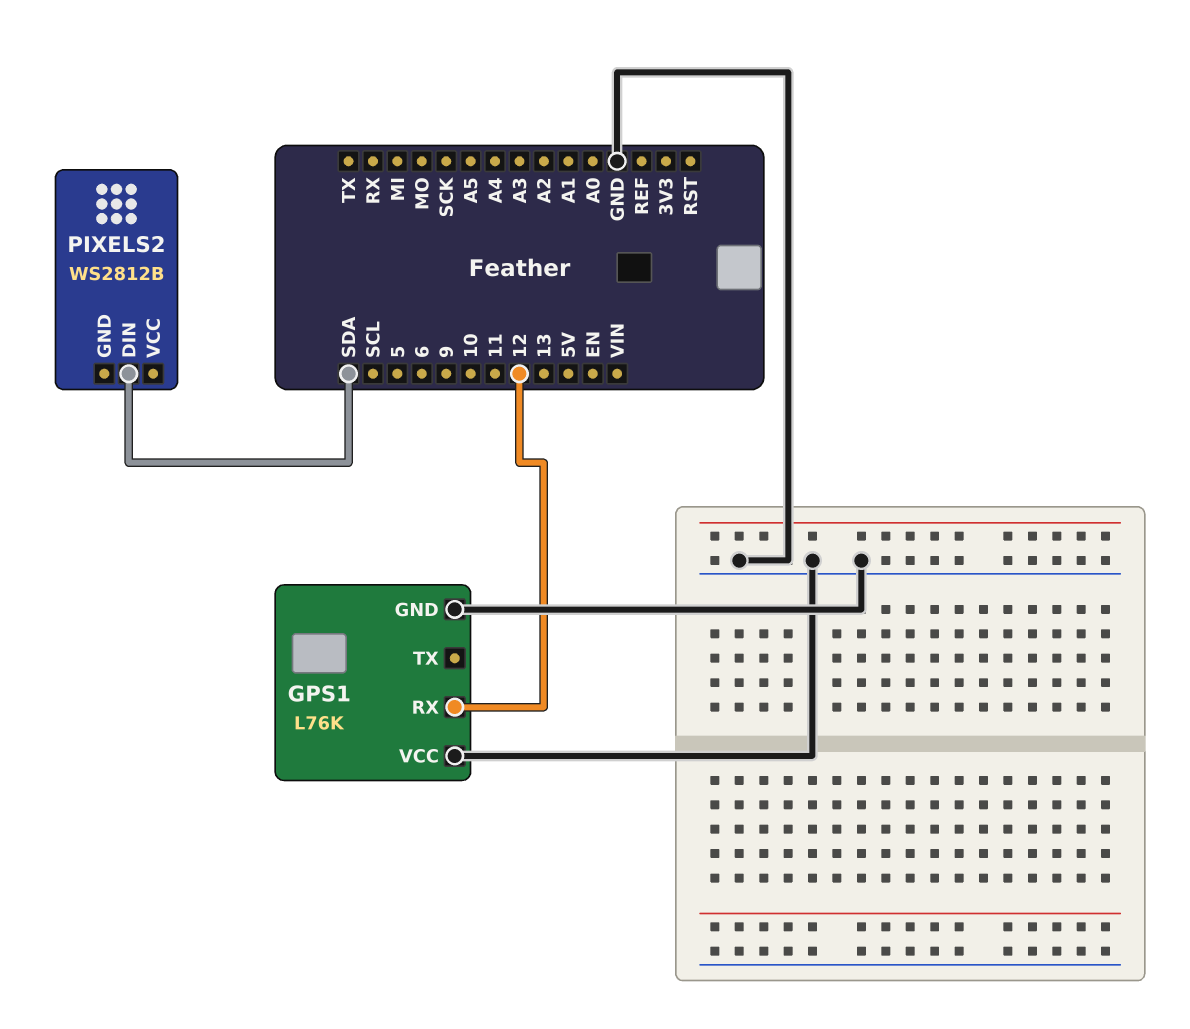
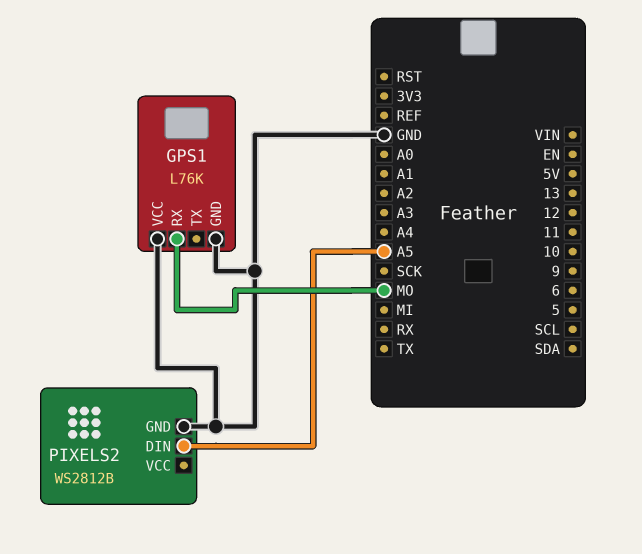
GPS1 pin RX: 12 -> MO
PIXELS2 pin DIN: SDA -> A5
PIXELS2 pin GND: none -> GND

